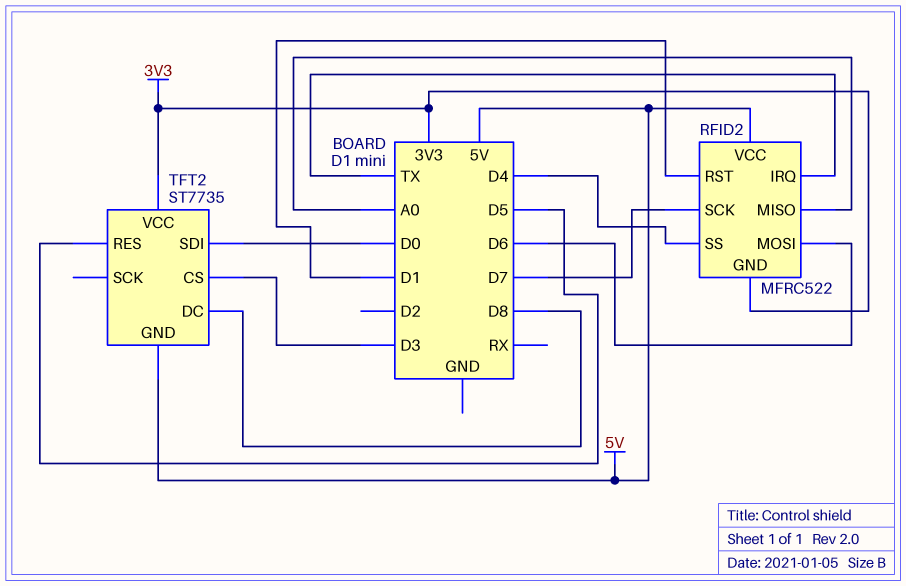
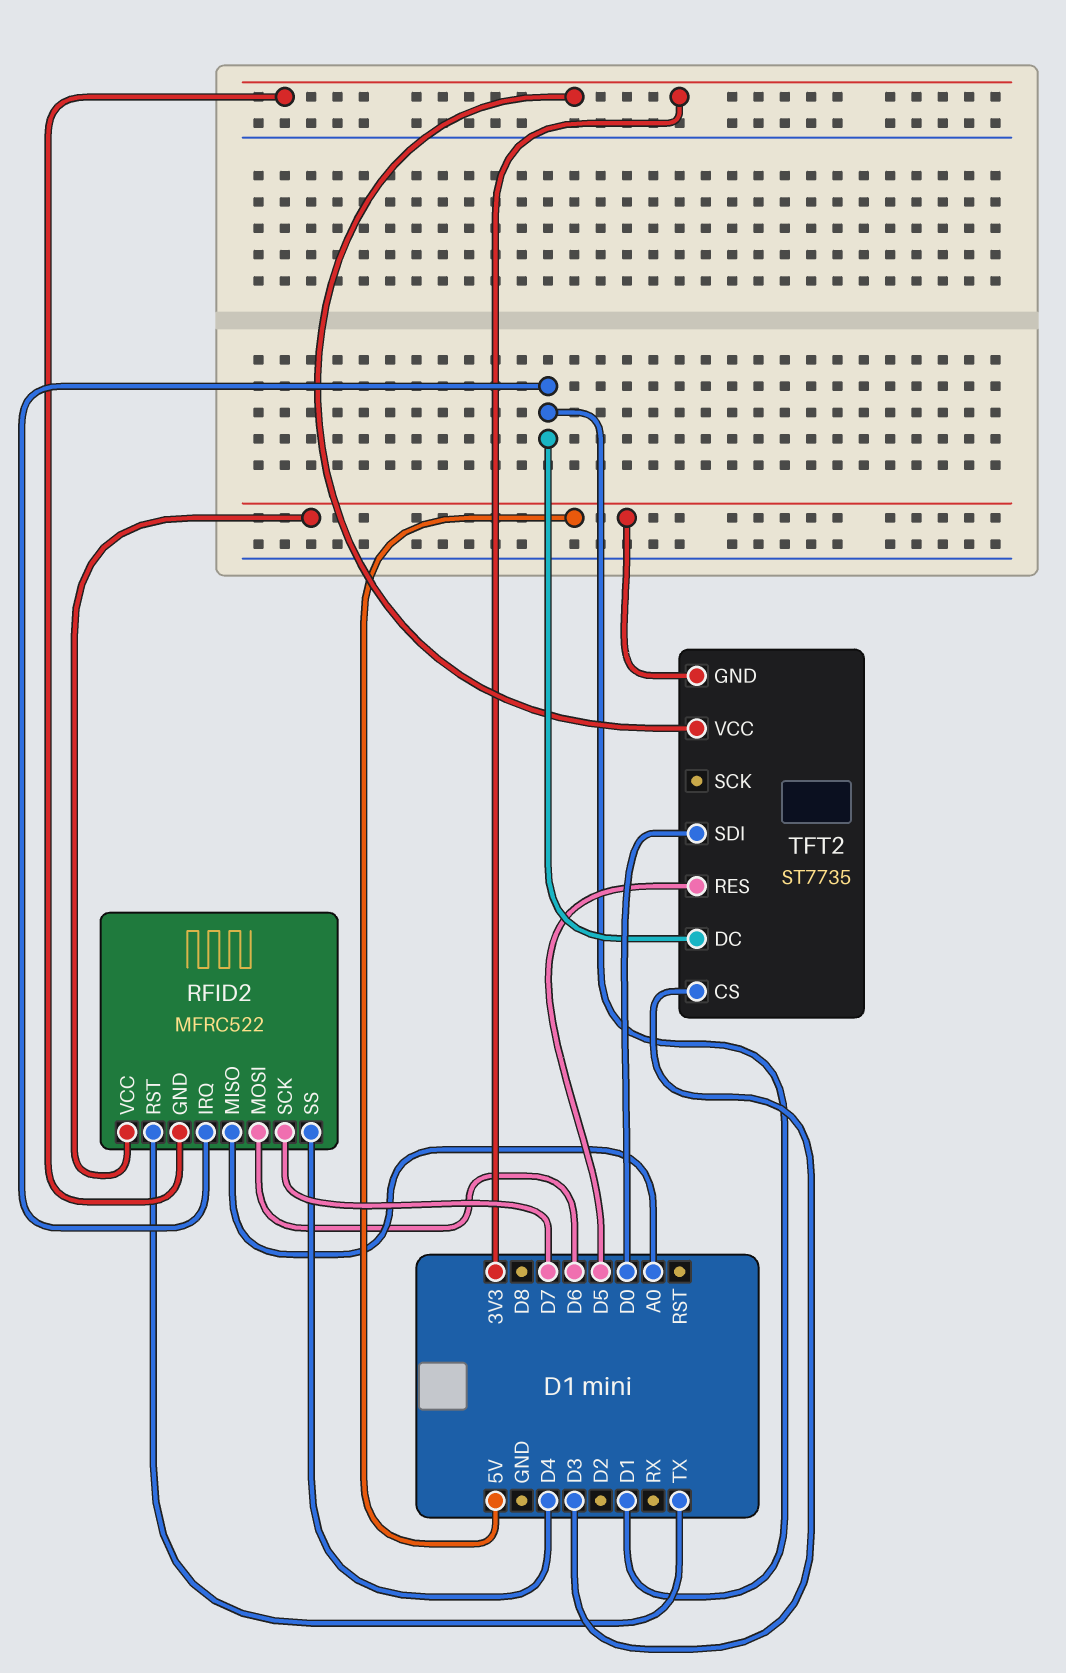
RFID2 pin IRQ: TX -> D1
RFID2 pin RST: D1 -> TX
TFT2 pin DC: D8 -> D1

